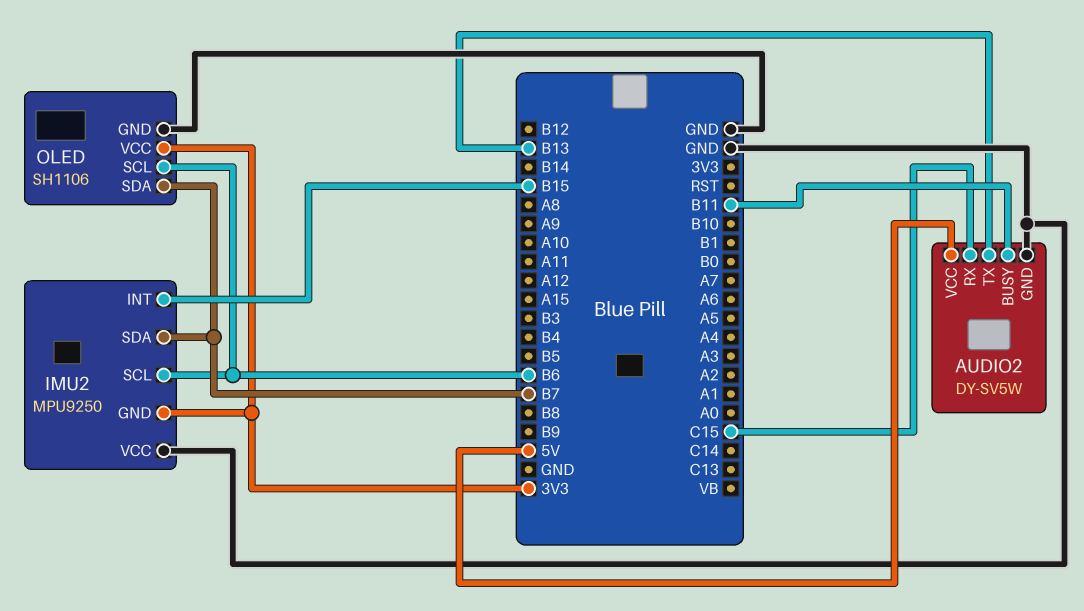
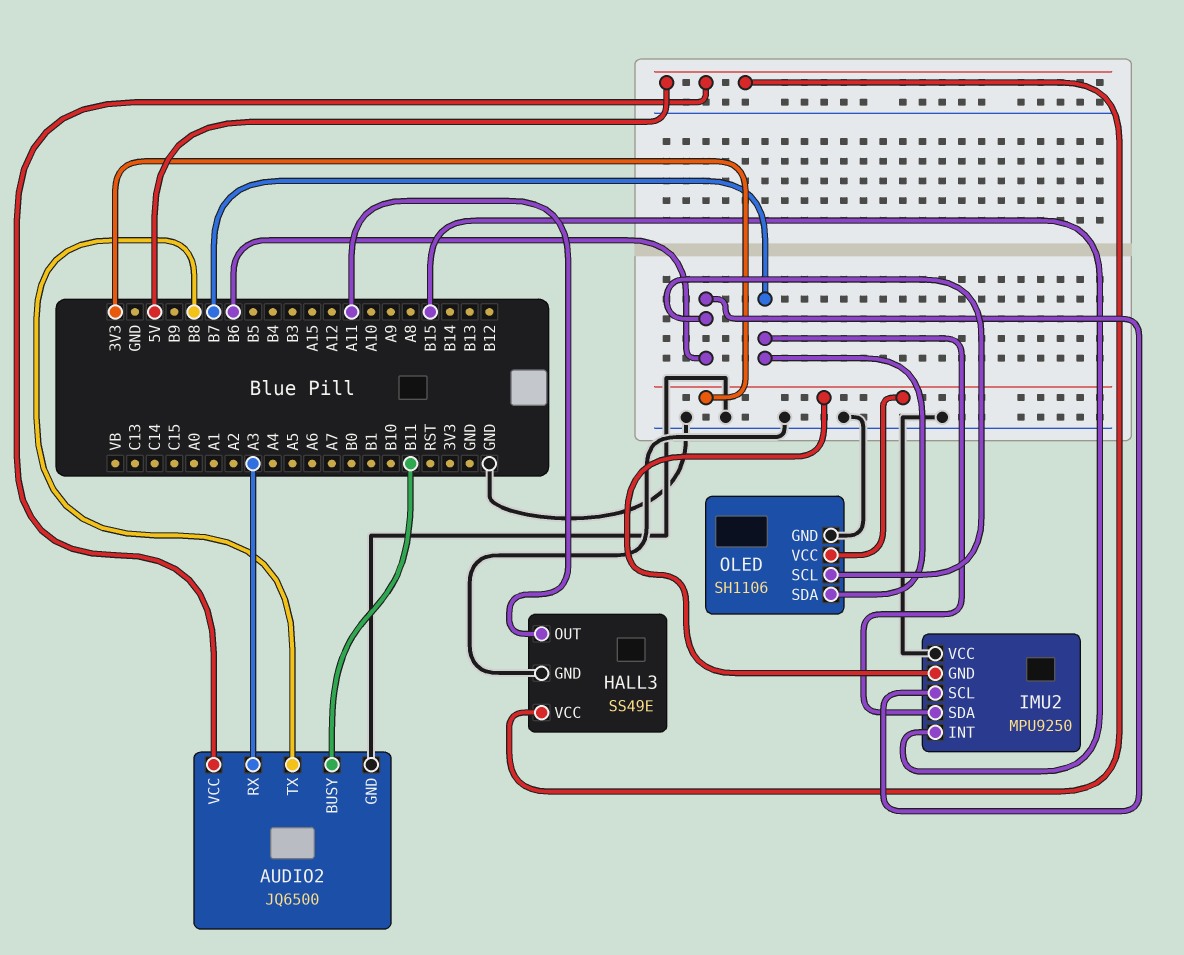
AUDIO2: DY-SV5W -> JQ6500
AUDIO2 pin RX: C15 -> A3
AUDIO2 pin TX: B13 -> B8
HALL3: none -> SS49E
HALL3 pin GND: none -> GND
HALL3 pin OUT: none -> A11
HALL3 pin VCC: none -> 5V

